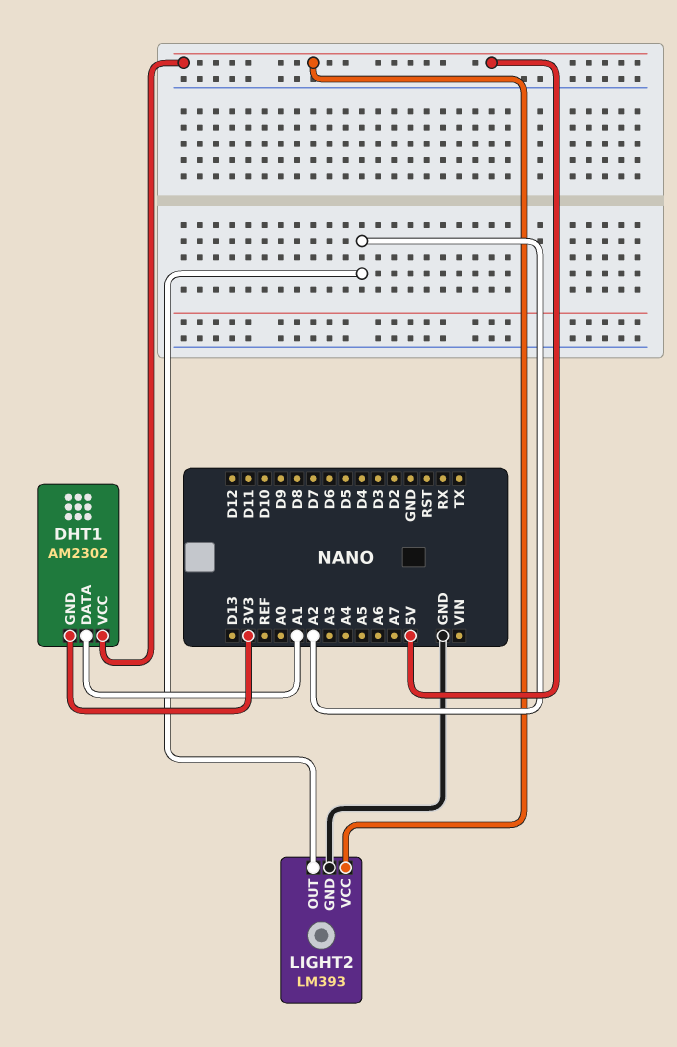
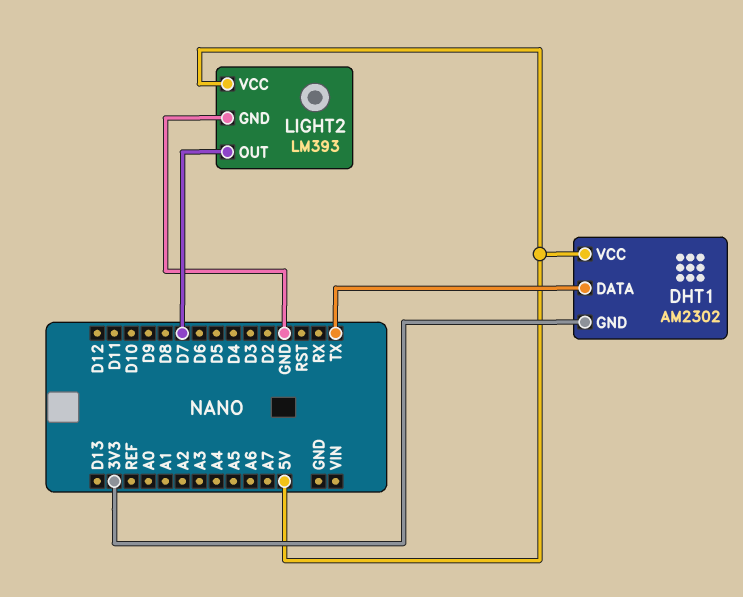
DHT1 pin DATA: A1 -> TX
LIGHT2 pin OUT: A2 -> D7

